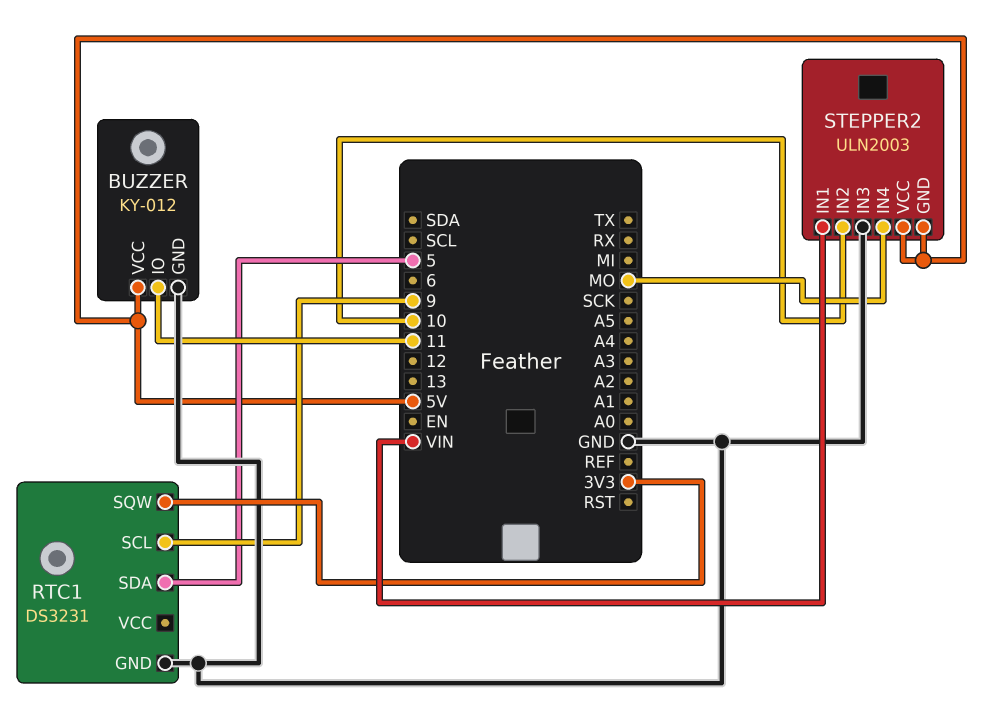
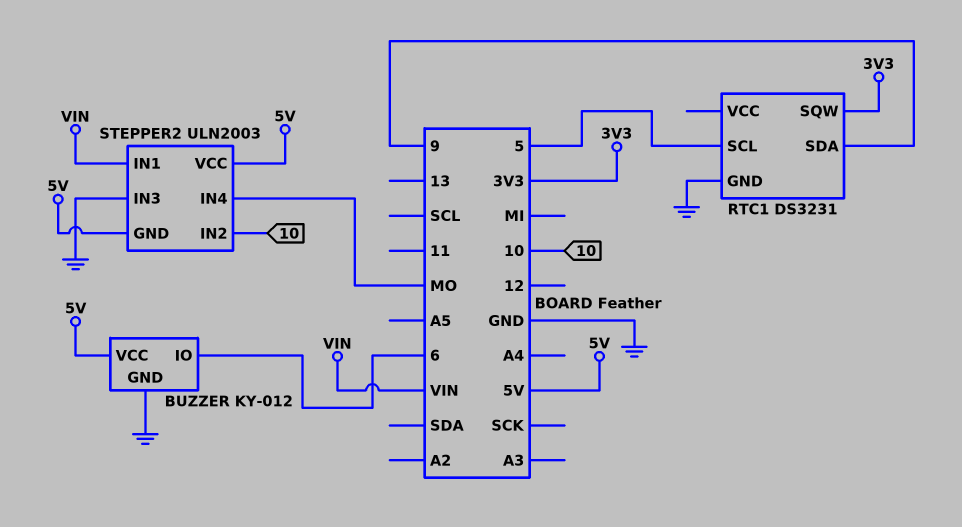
BUZZER pin IO: 11 -> 6
RTC1 pin SCL: 9 -> 5
RTC1 pin SDA: 5 -> 9

